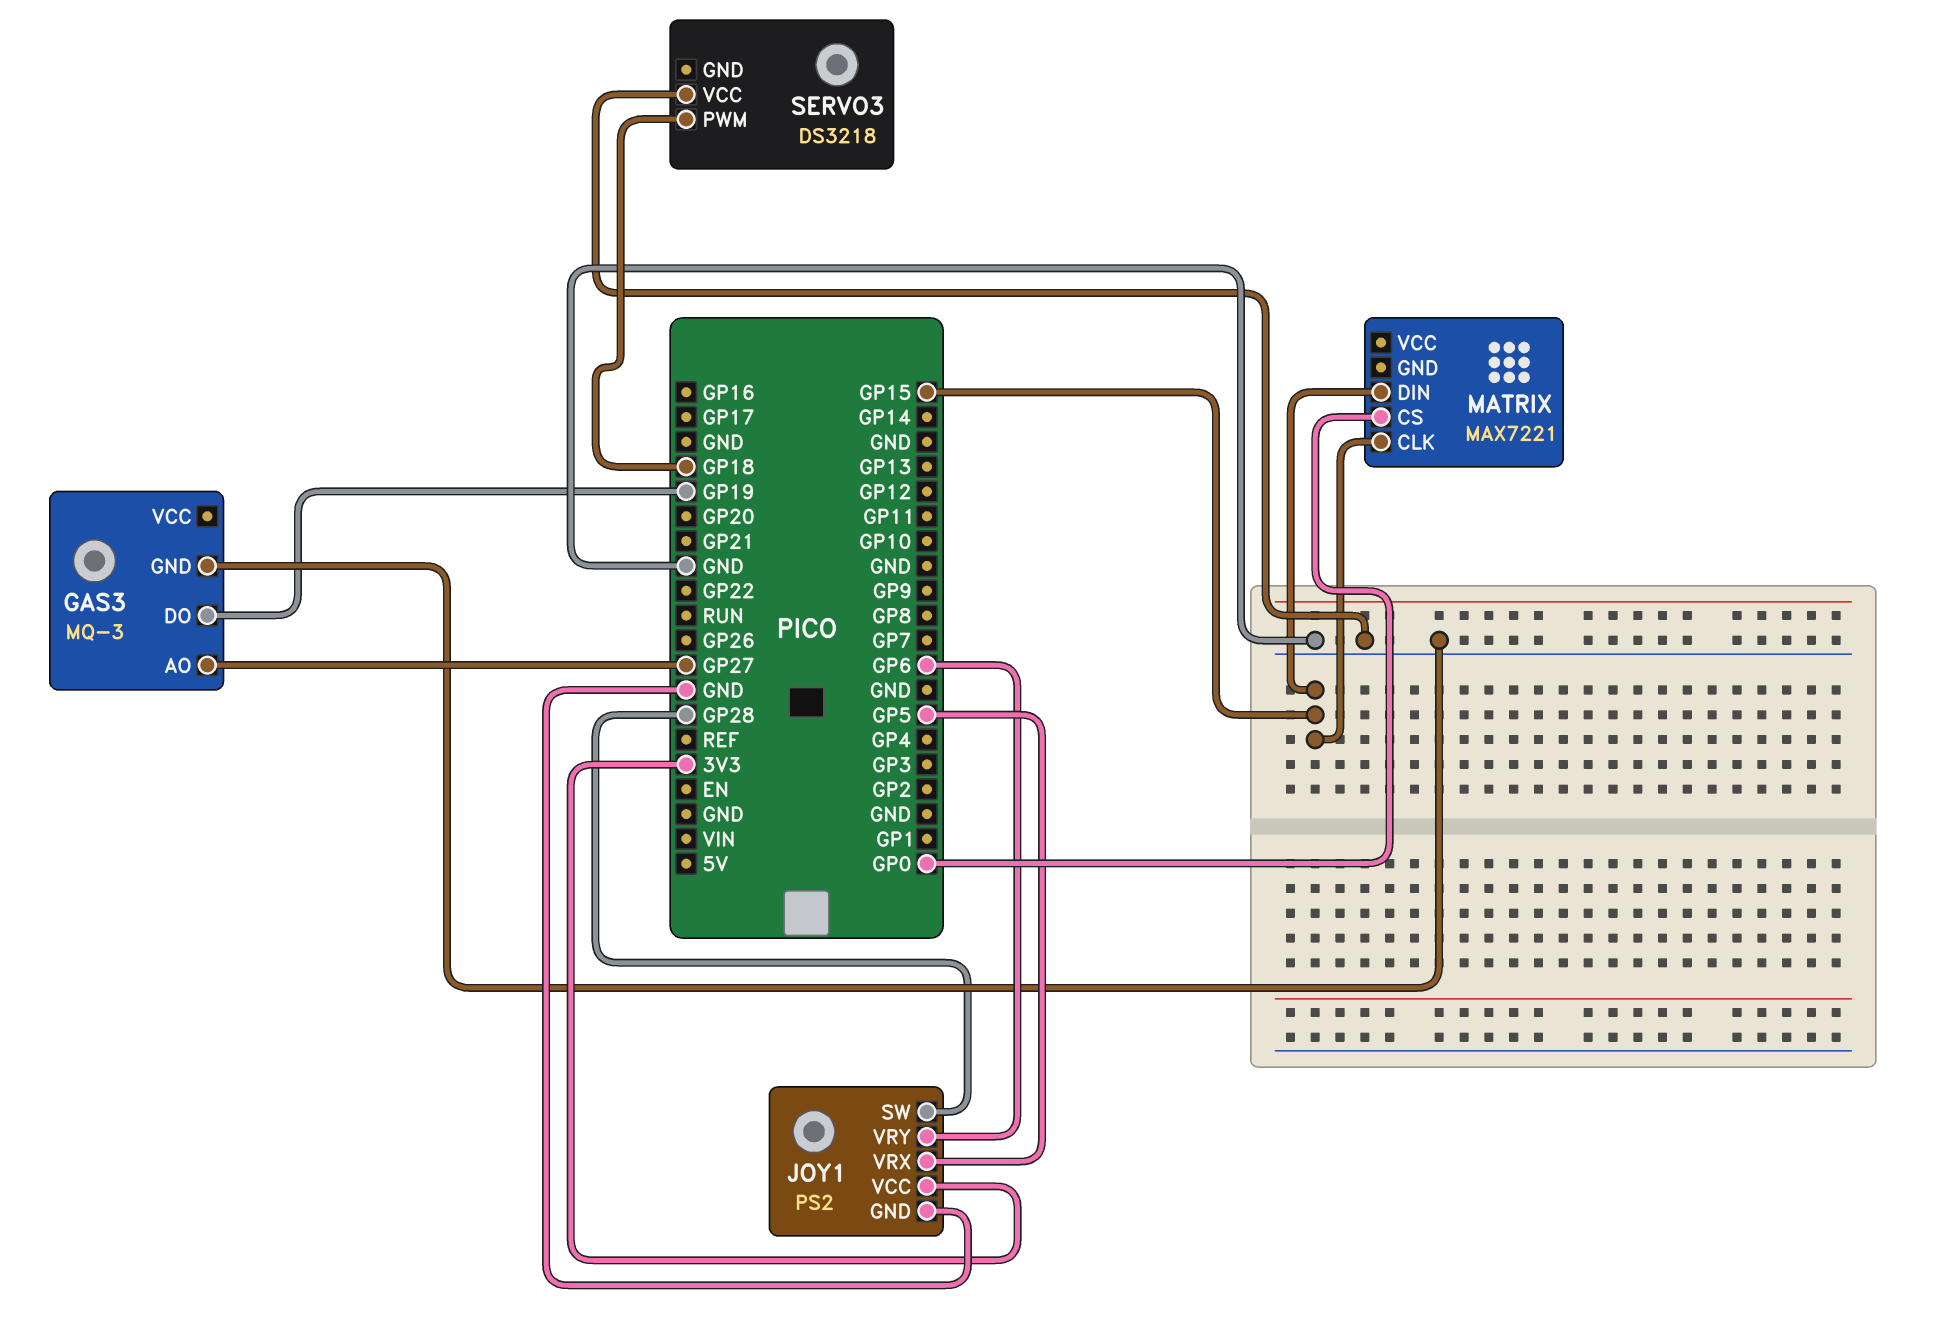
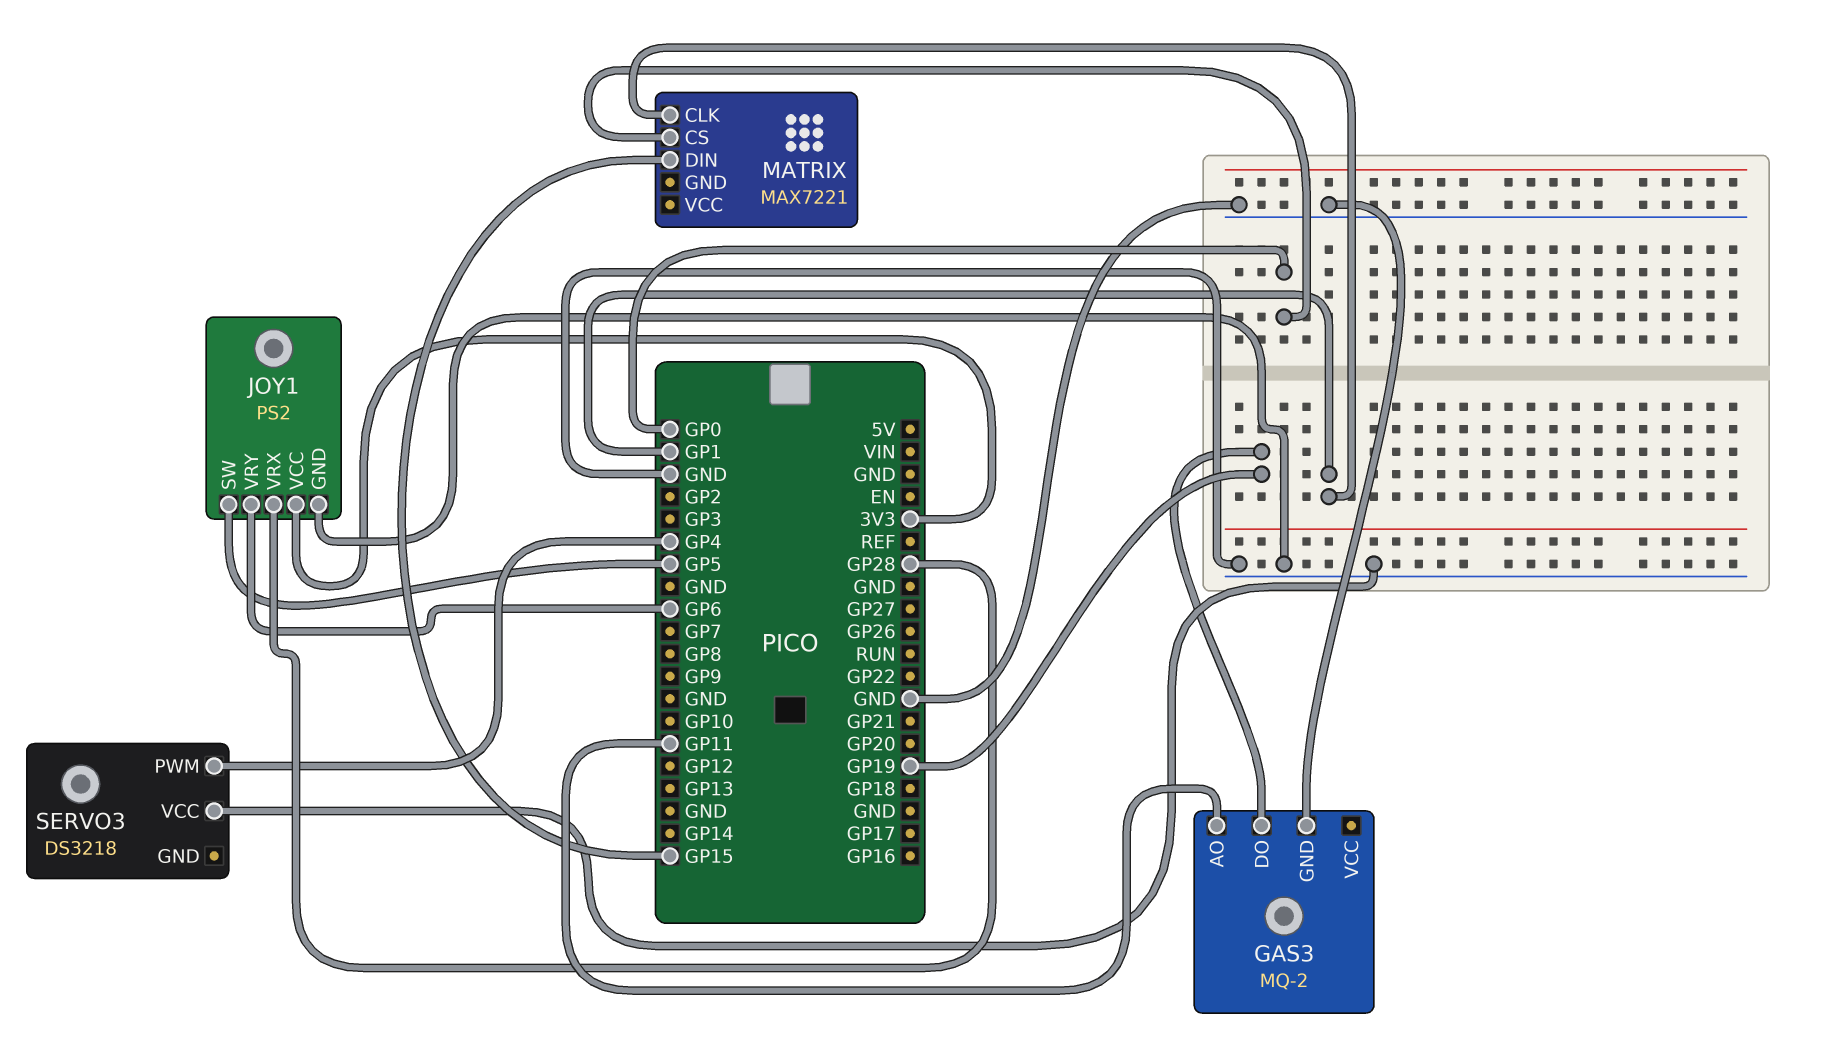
GAS3: MQ-3 -> MQ-2
GAS3 pin AO: GP27 -> GP11
JOY1 pin SW: GP28 -> GP5
JOY1 pin VRX: GP5 -> GP28
MATRIX pin CLK: GP15 -> GP1
SERVO3 pin PWM: GP18 -> GP4

